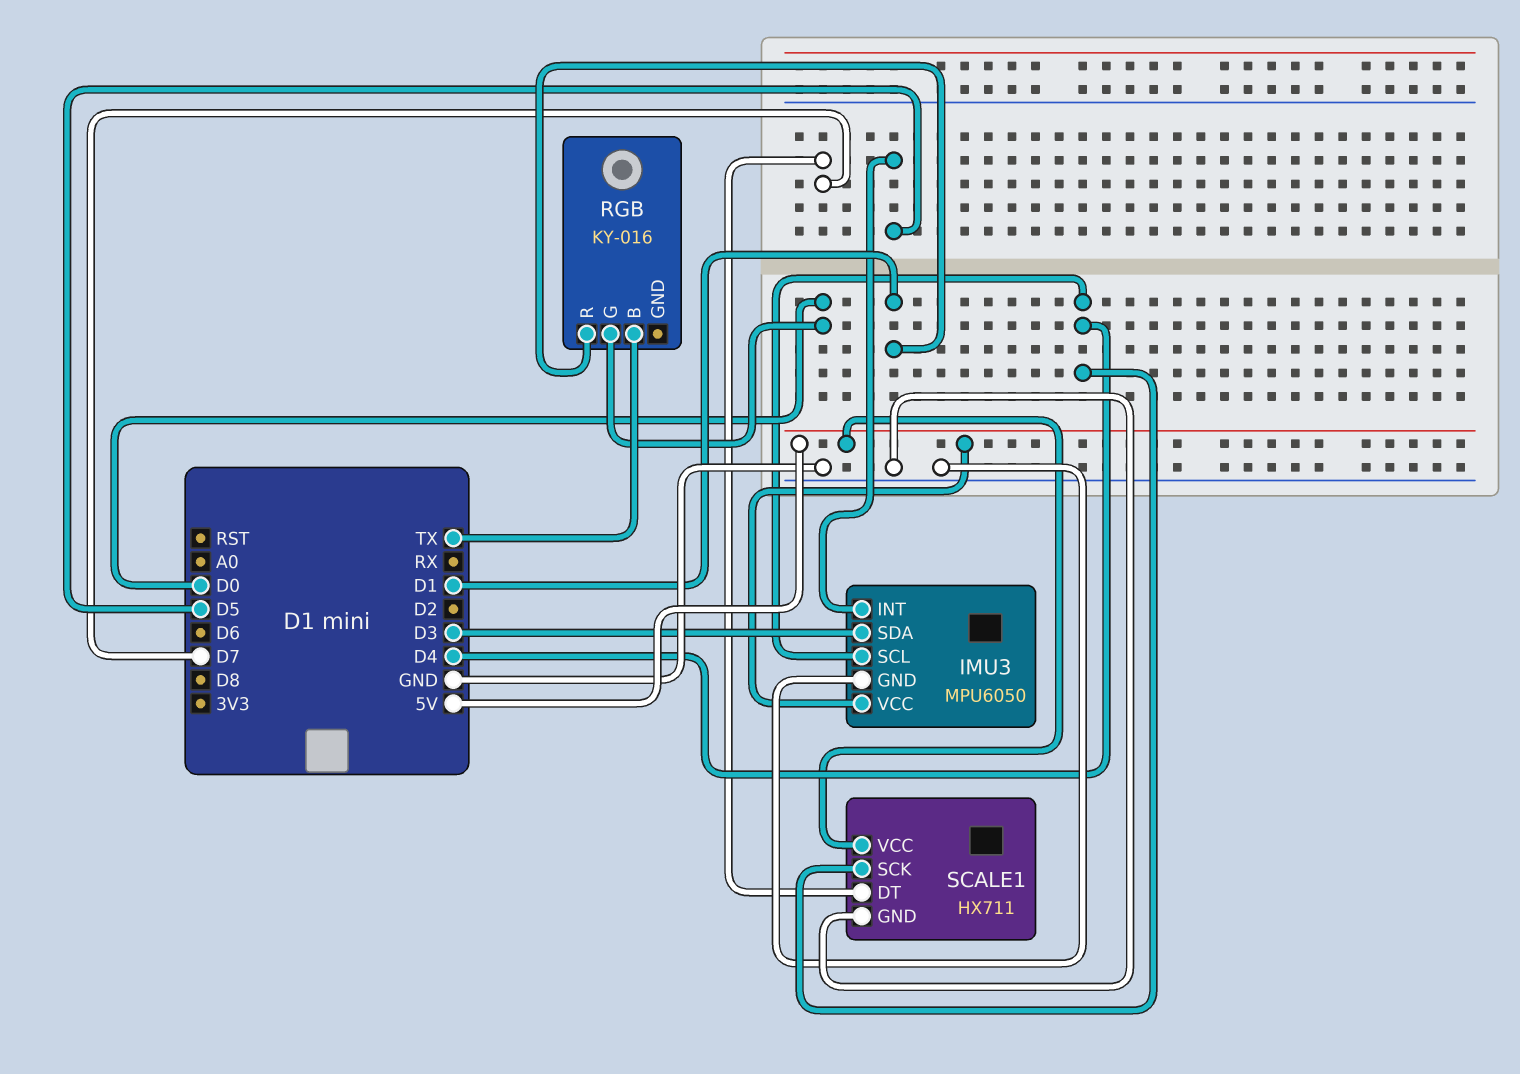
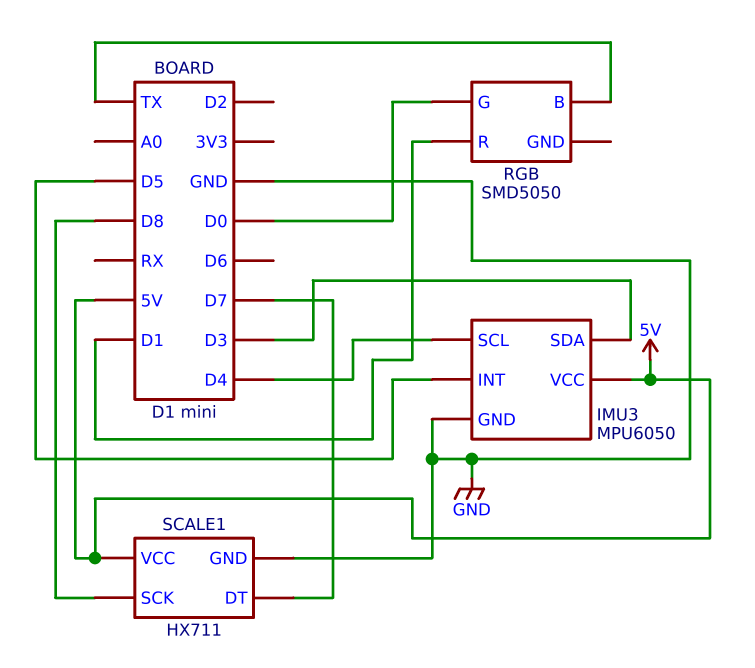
RGB: KY-016 -> SMD5050
SCALE1 pin SCK: D4 -> D8

